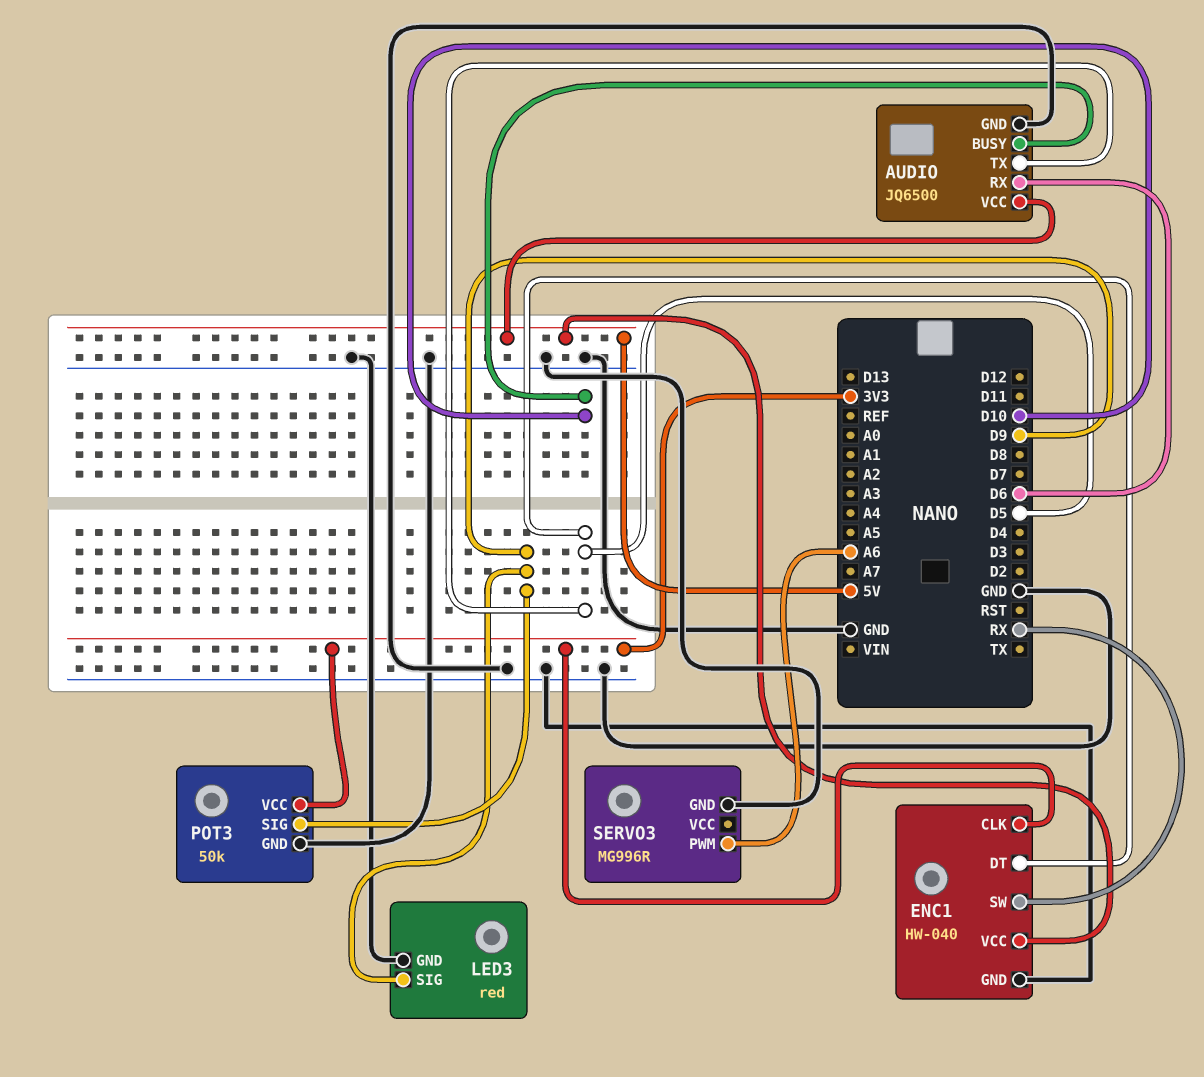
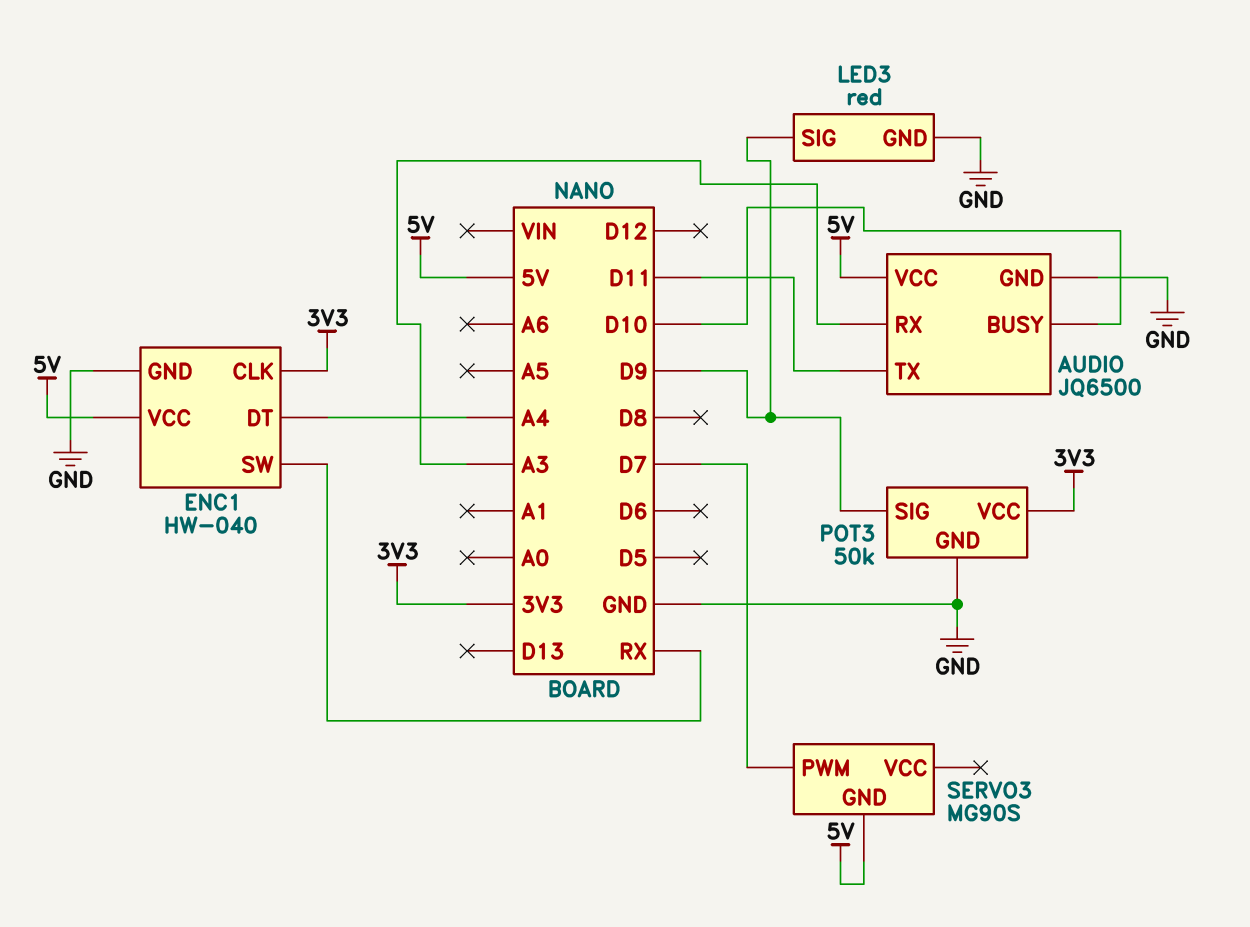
AUDIO pin RX: D6 -> A3
AUDIO pin TX: D5 -> D11
ENC1 pin DT: D5 -> A4
SERVO3: MG996R -> MG90S
SERVO3 pin GND: GND -> 5V
SERVO3 pin PWM: A6 -> D7

